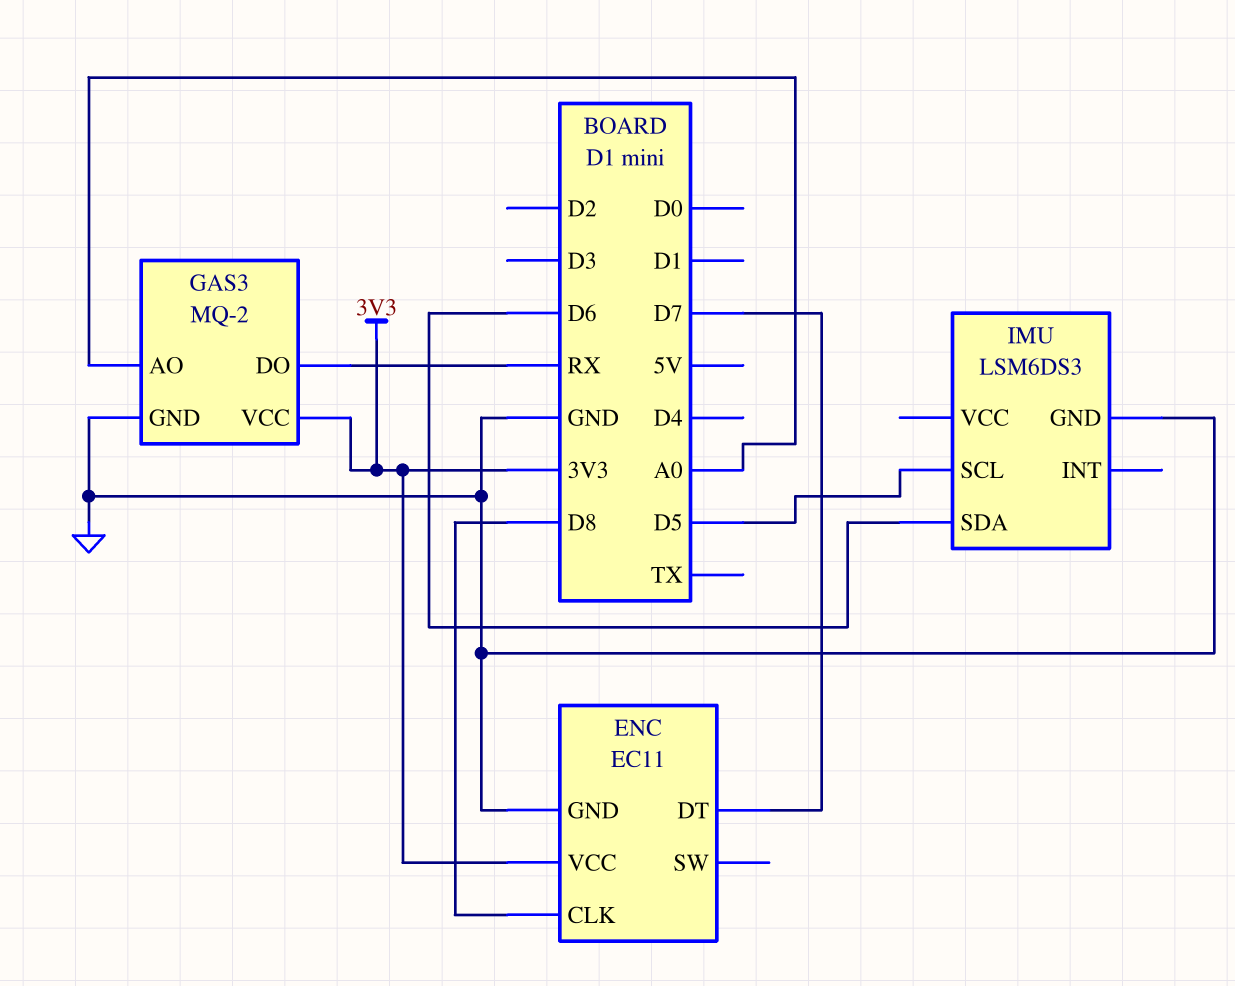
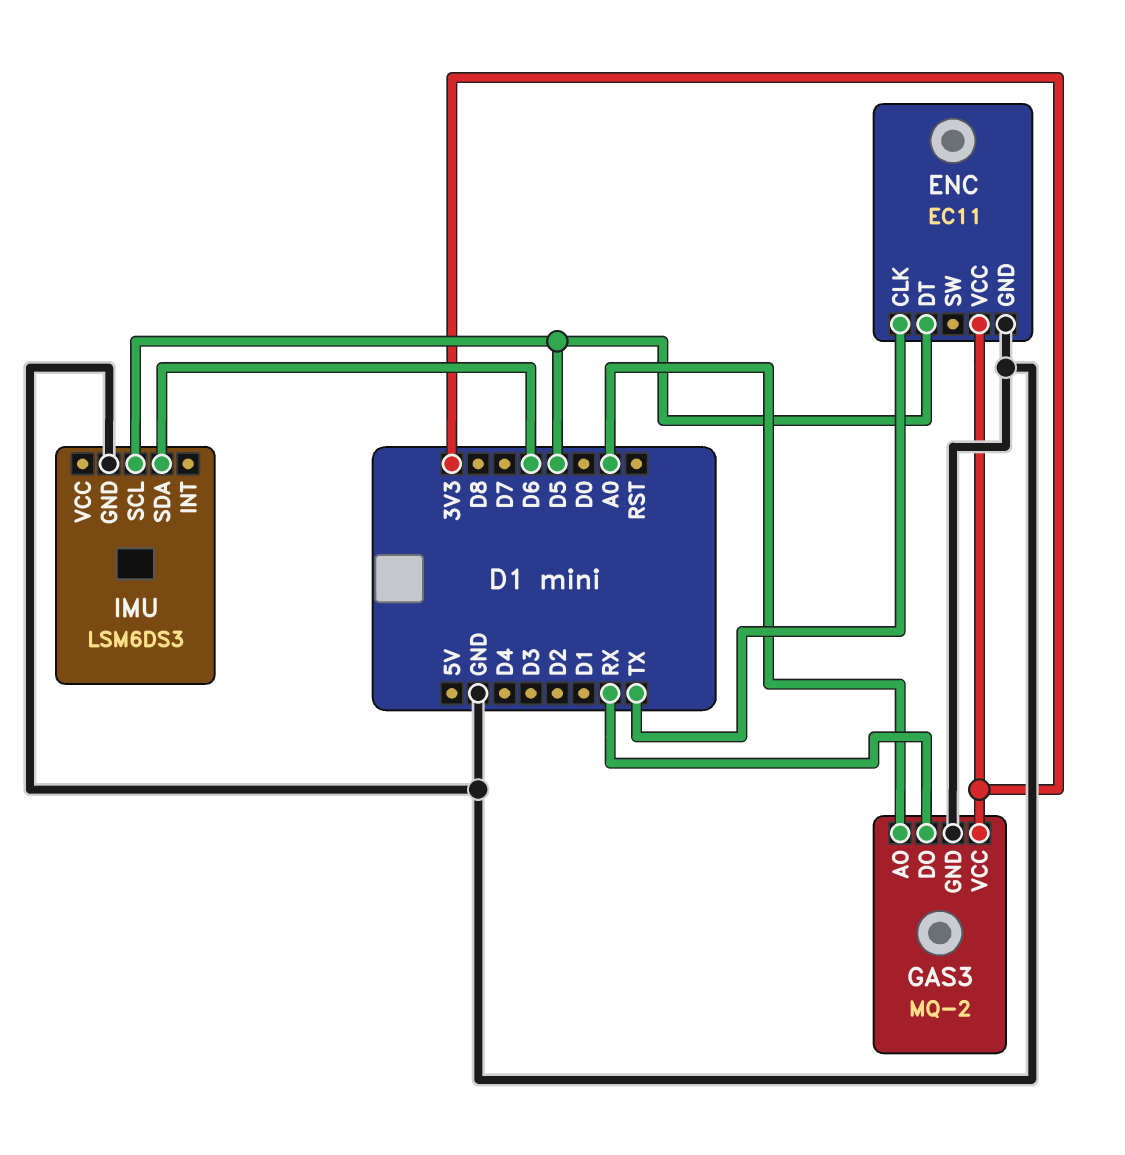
ENC pin CLK: D8 -> TX
ENC pin DT: D7 -> D5

